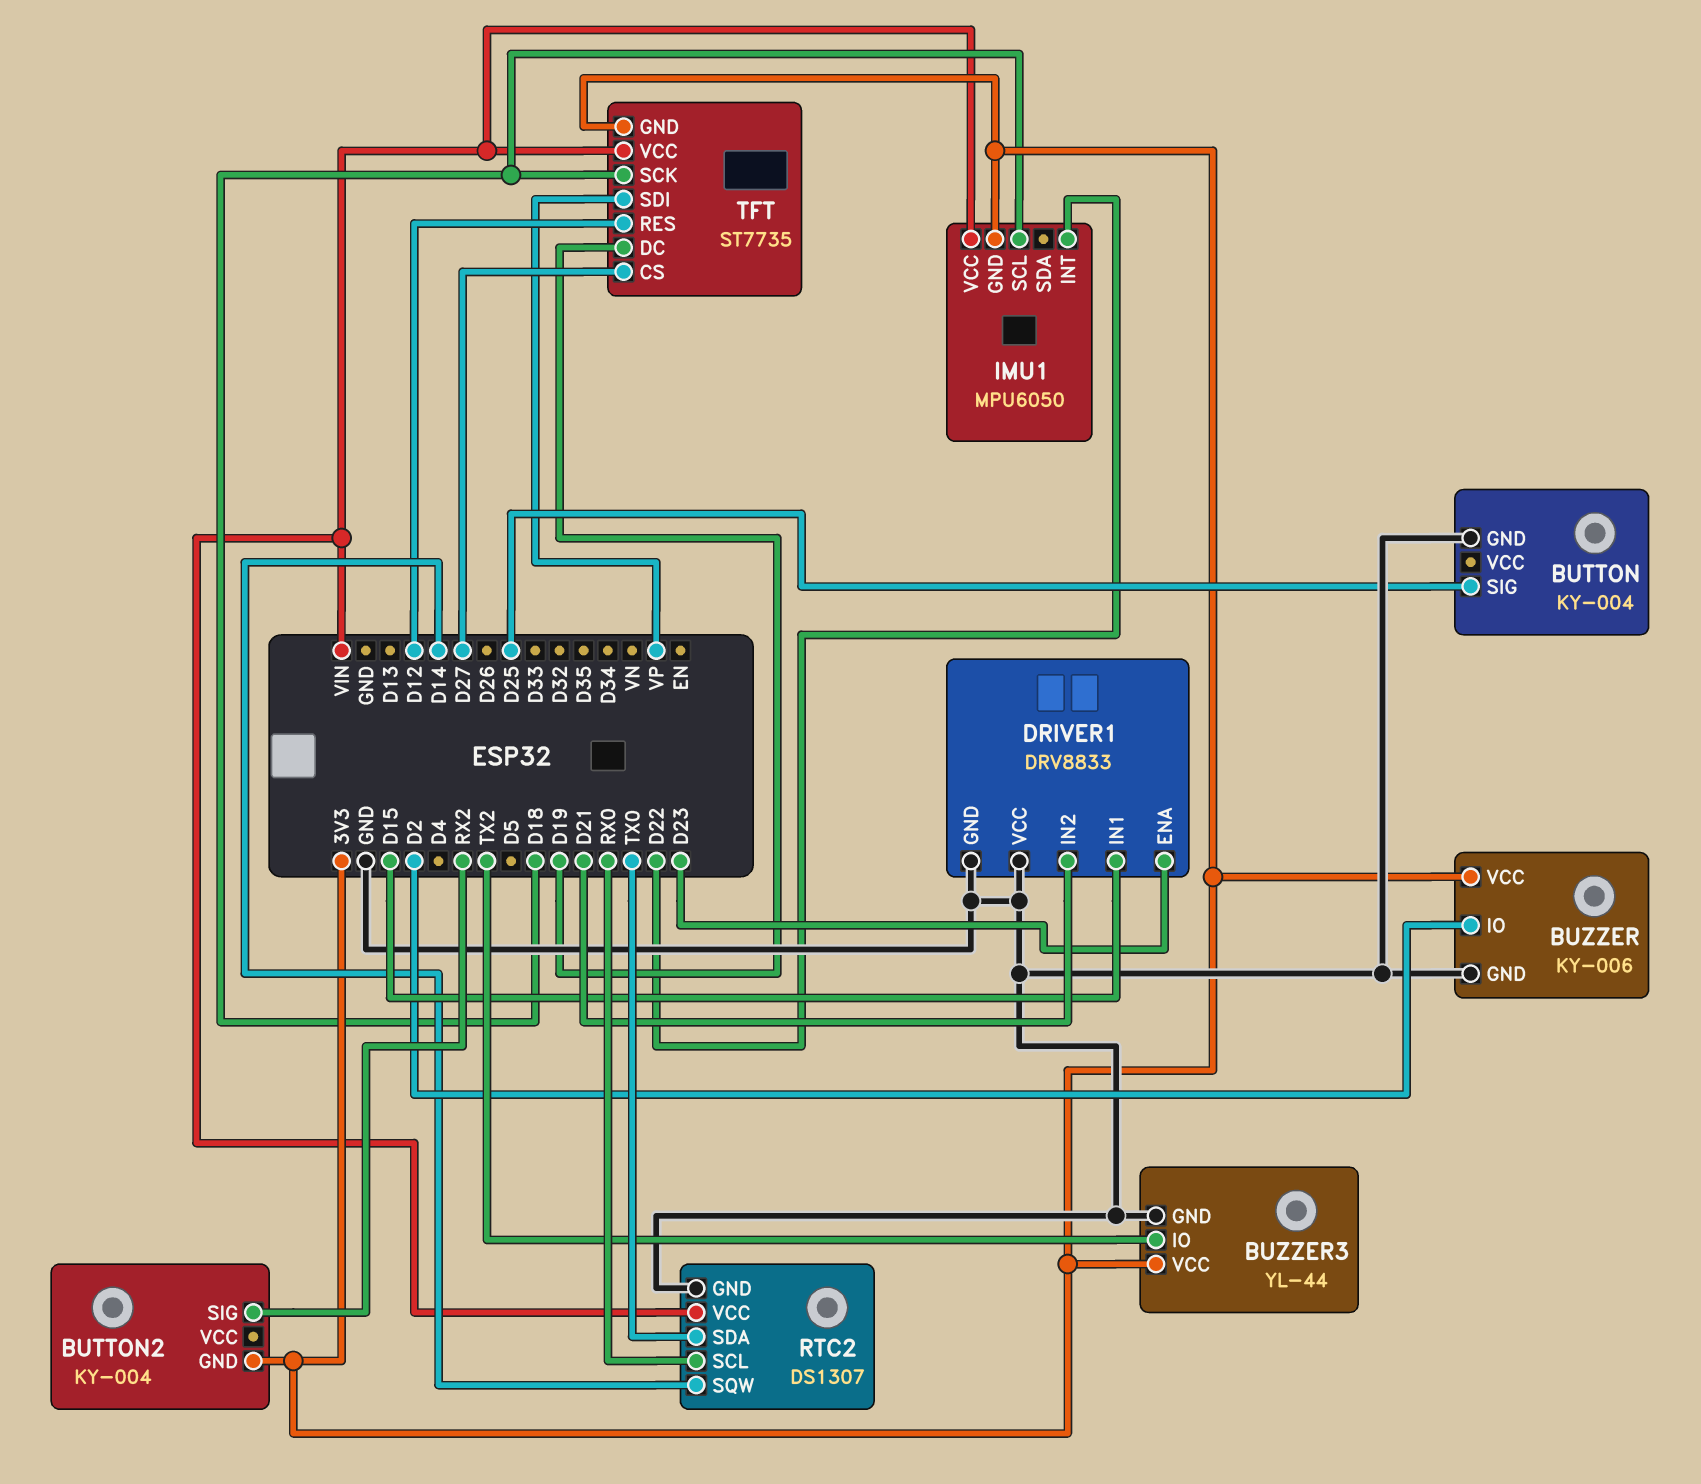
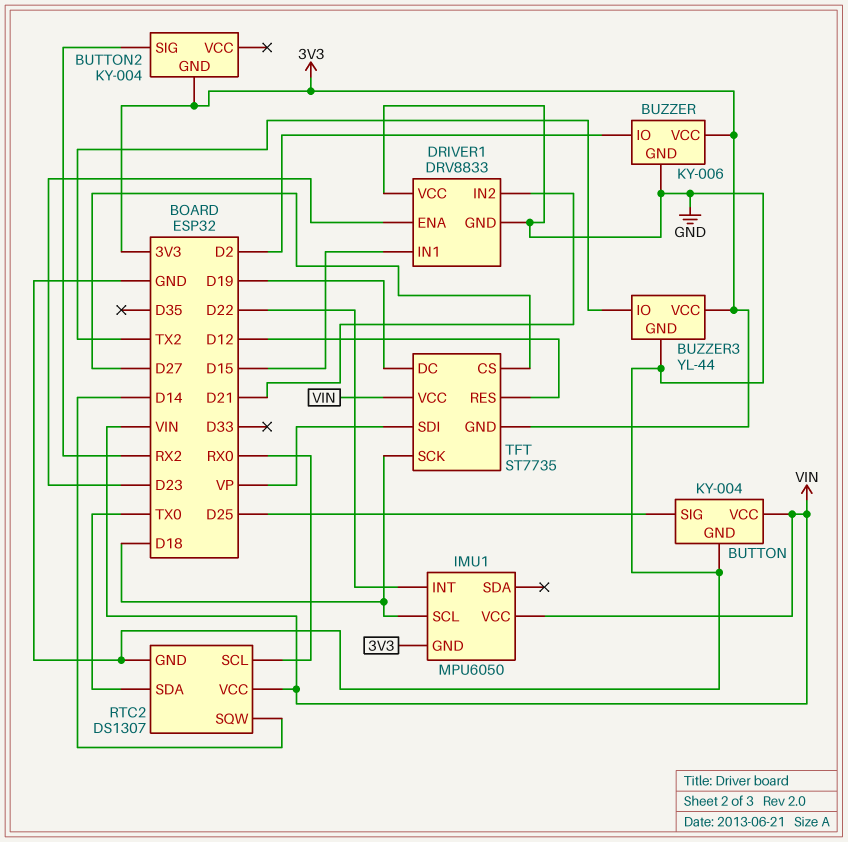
BUTTON pin VCC: none -> VIN

